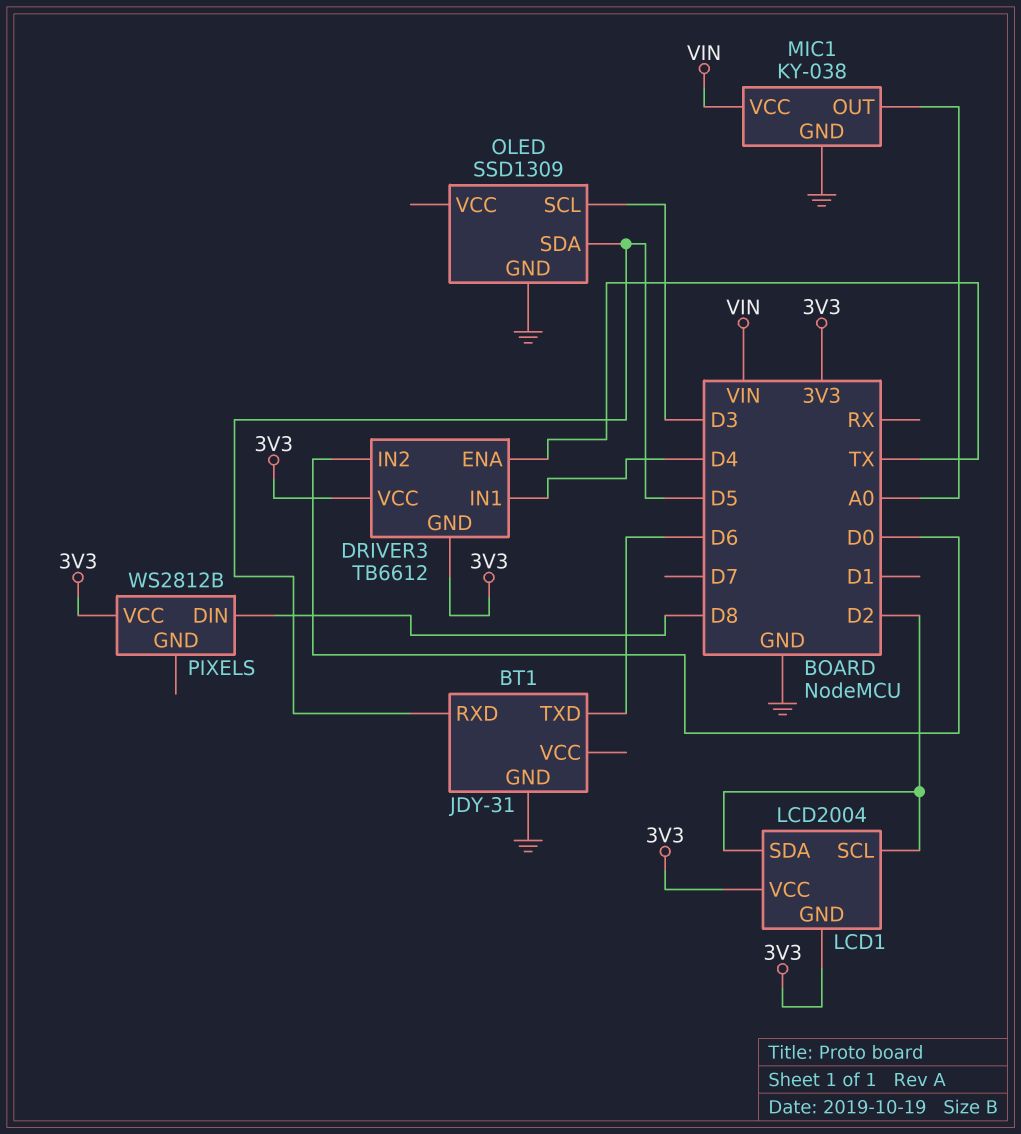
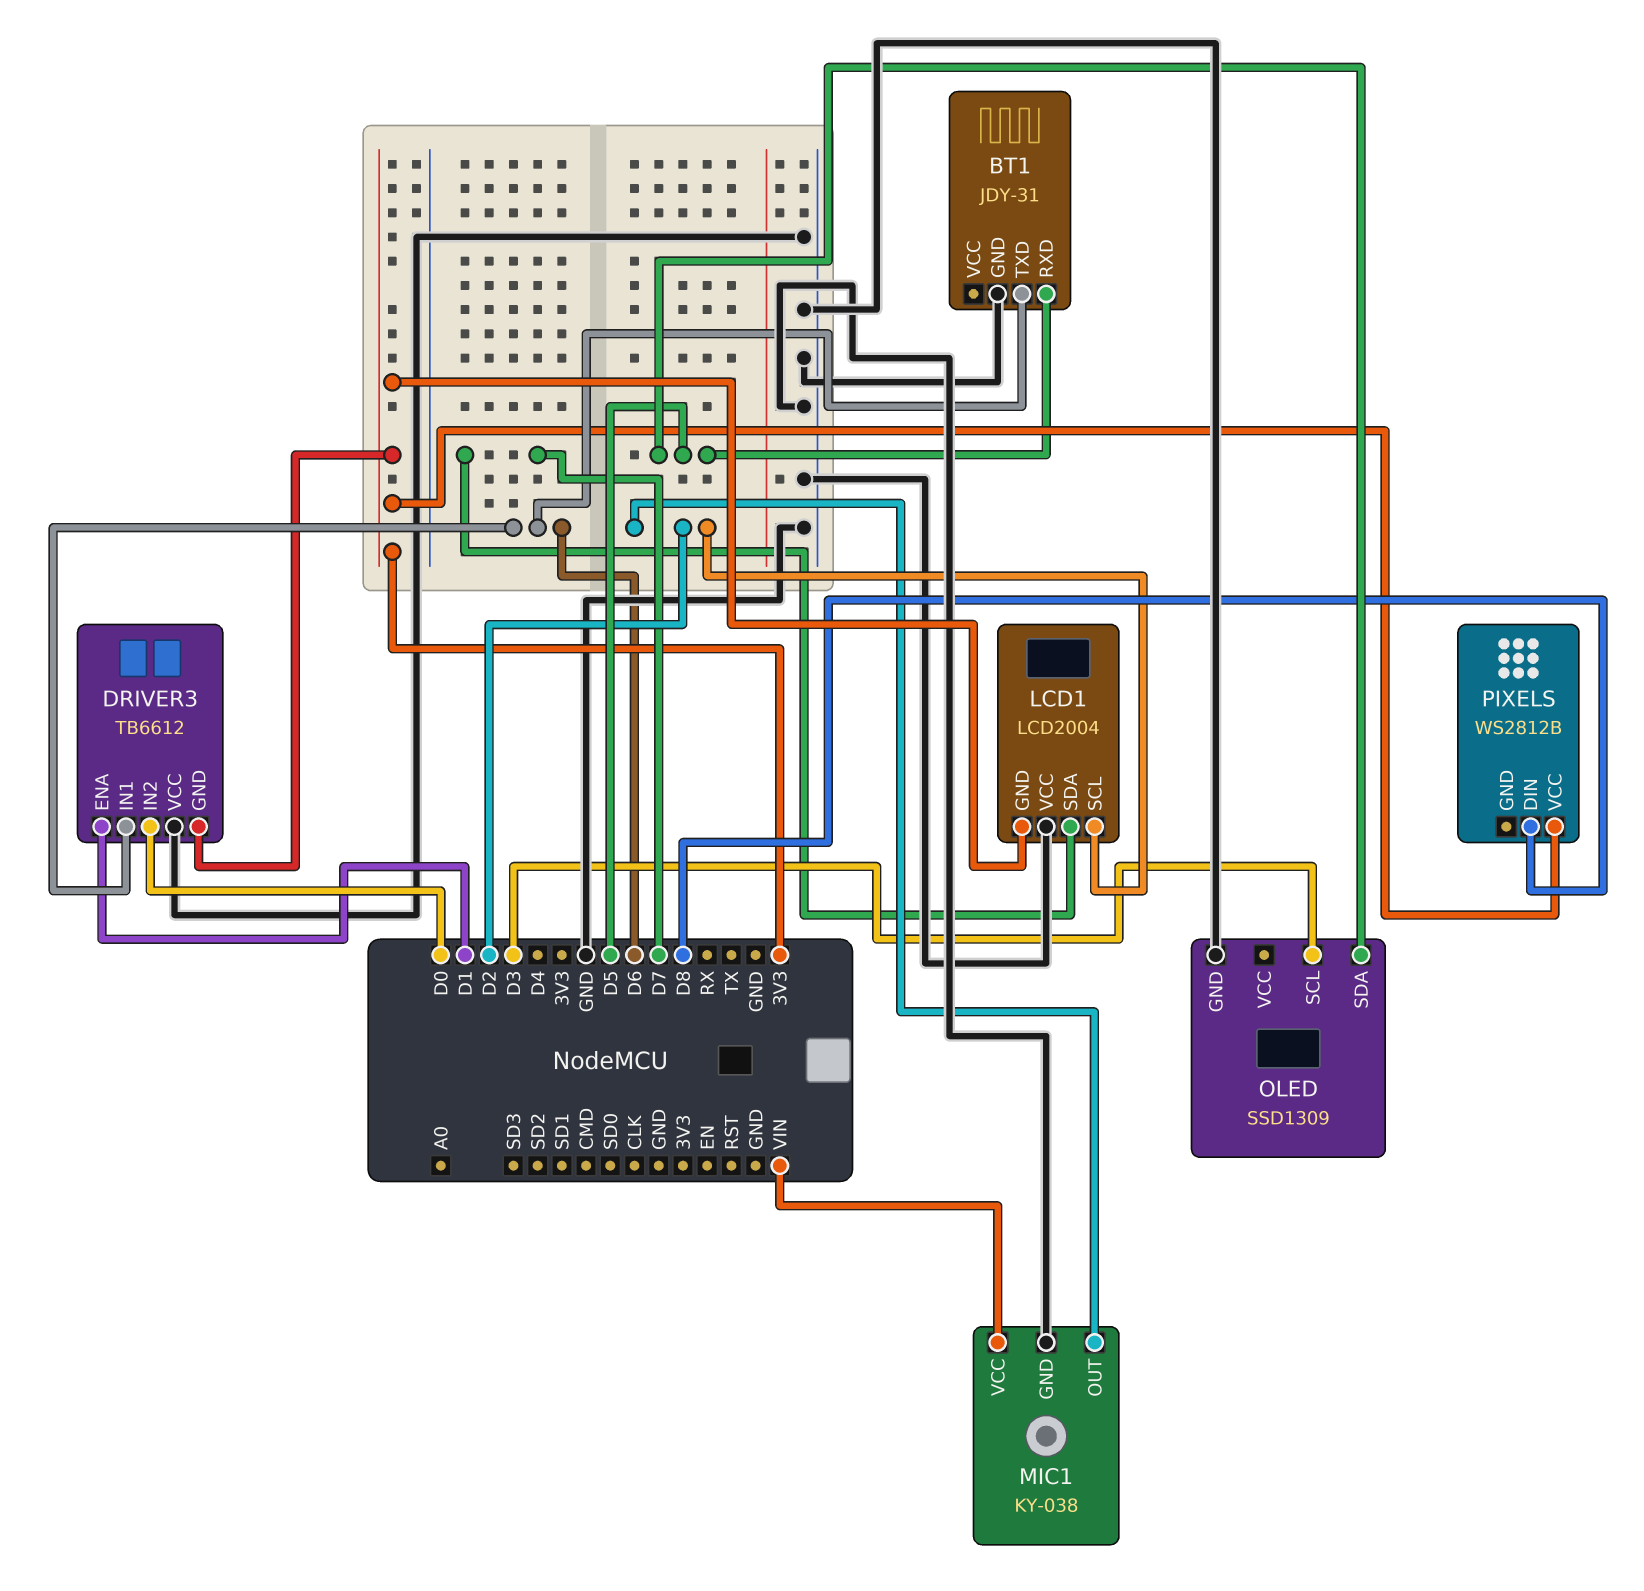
DRIVER3 pin ENA: TX -> D1
DRIVER3 pin IN1: D4 -> D6
DRIVER3 pin VCC: 3V3 -> GND
LCD1 pin SDA: D2 -> D7
LCD1 pin VCC: 3V3 -> GND
MIC1 pin OUT: A0 -> D2

